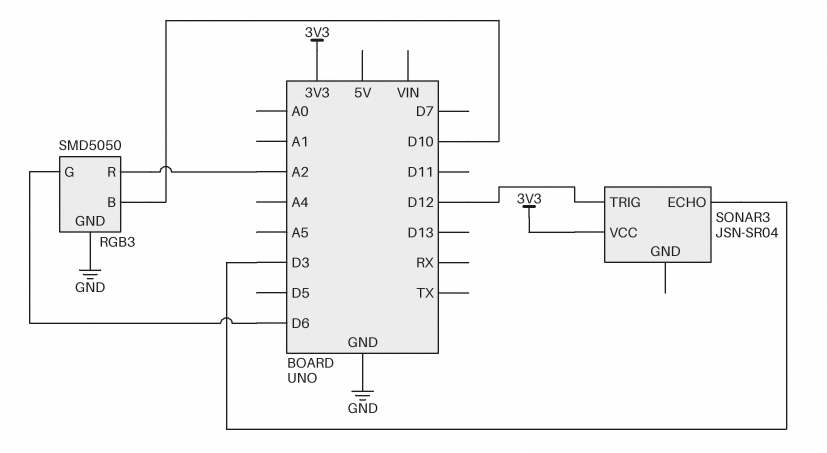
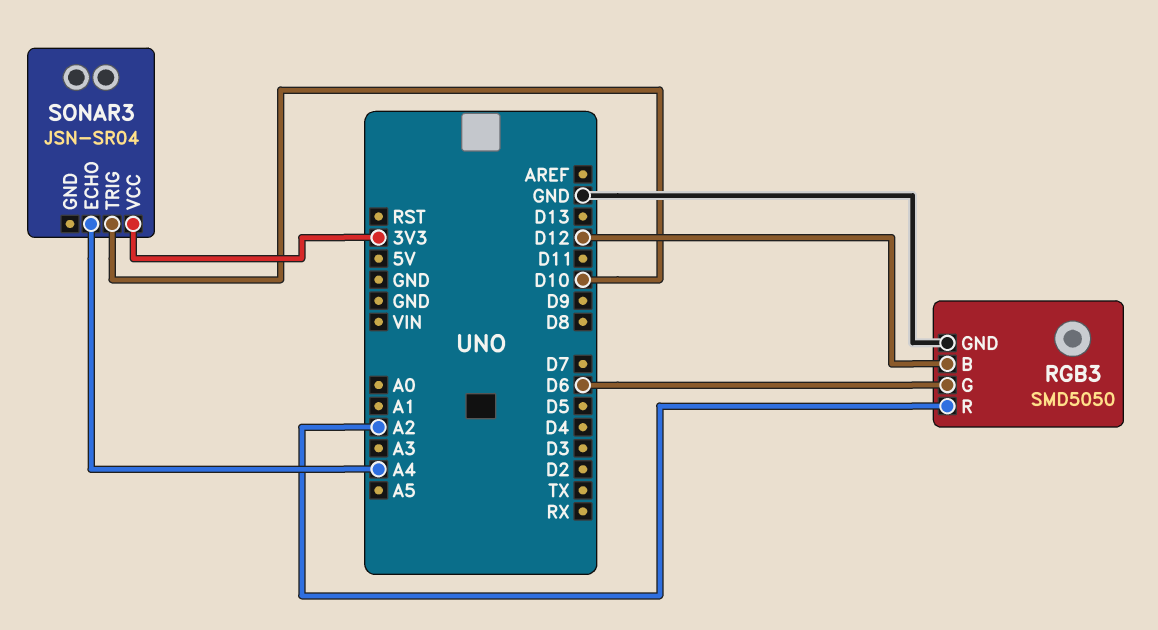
RGB3 pin B: D10 -> D12
SONAR3 pin ECHO: D3 -> A4
SONAR3 pin TRIG: D12 -> D10

